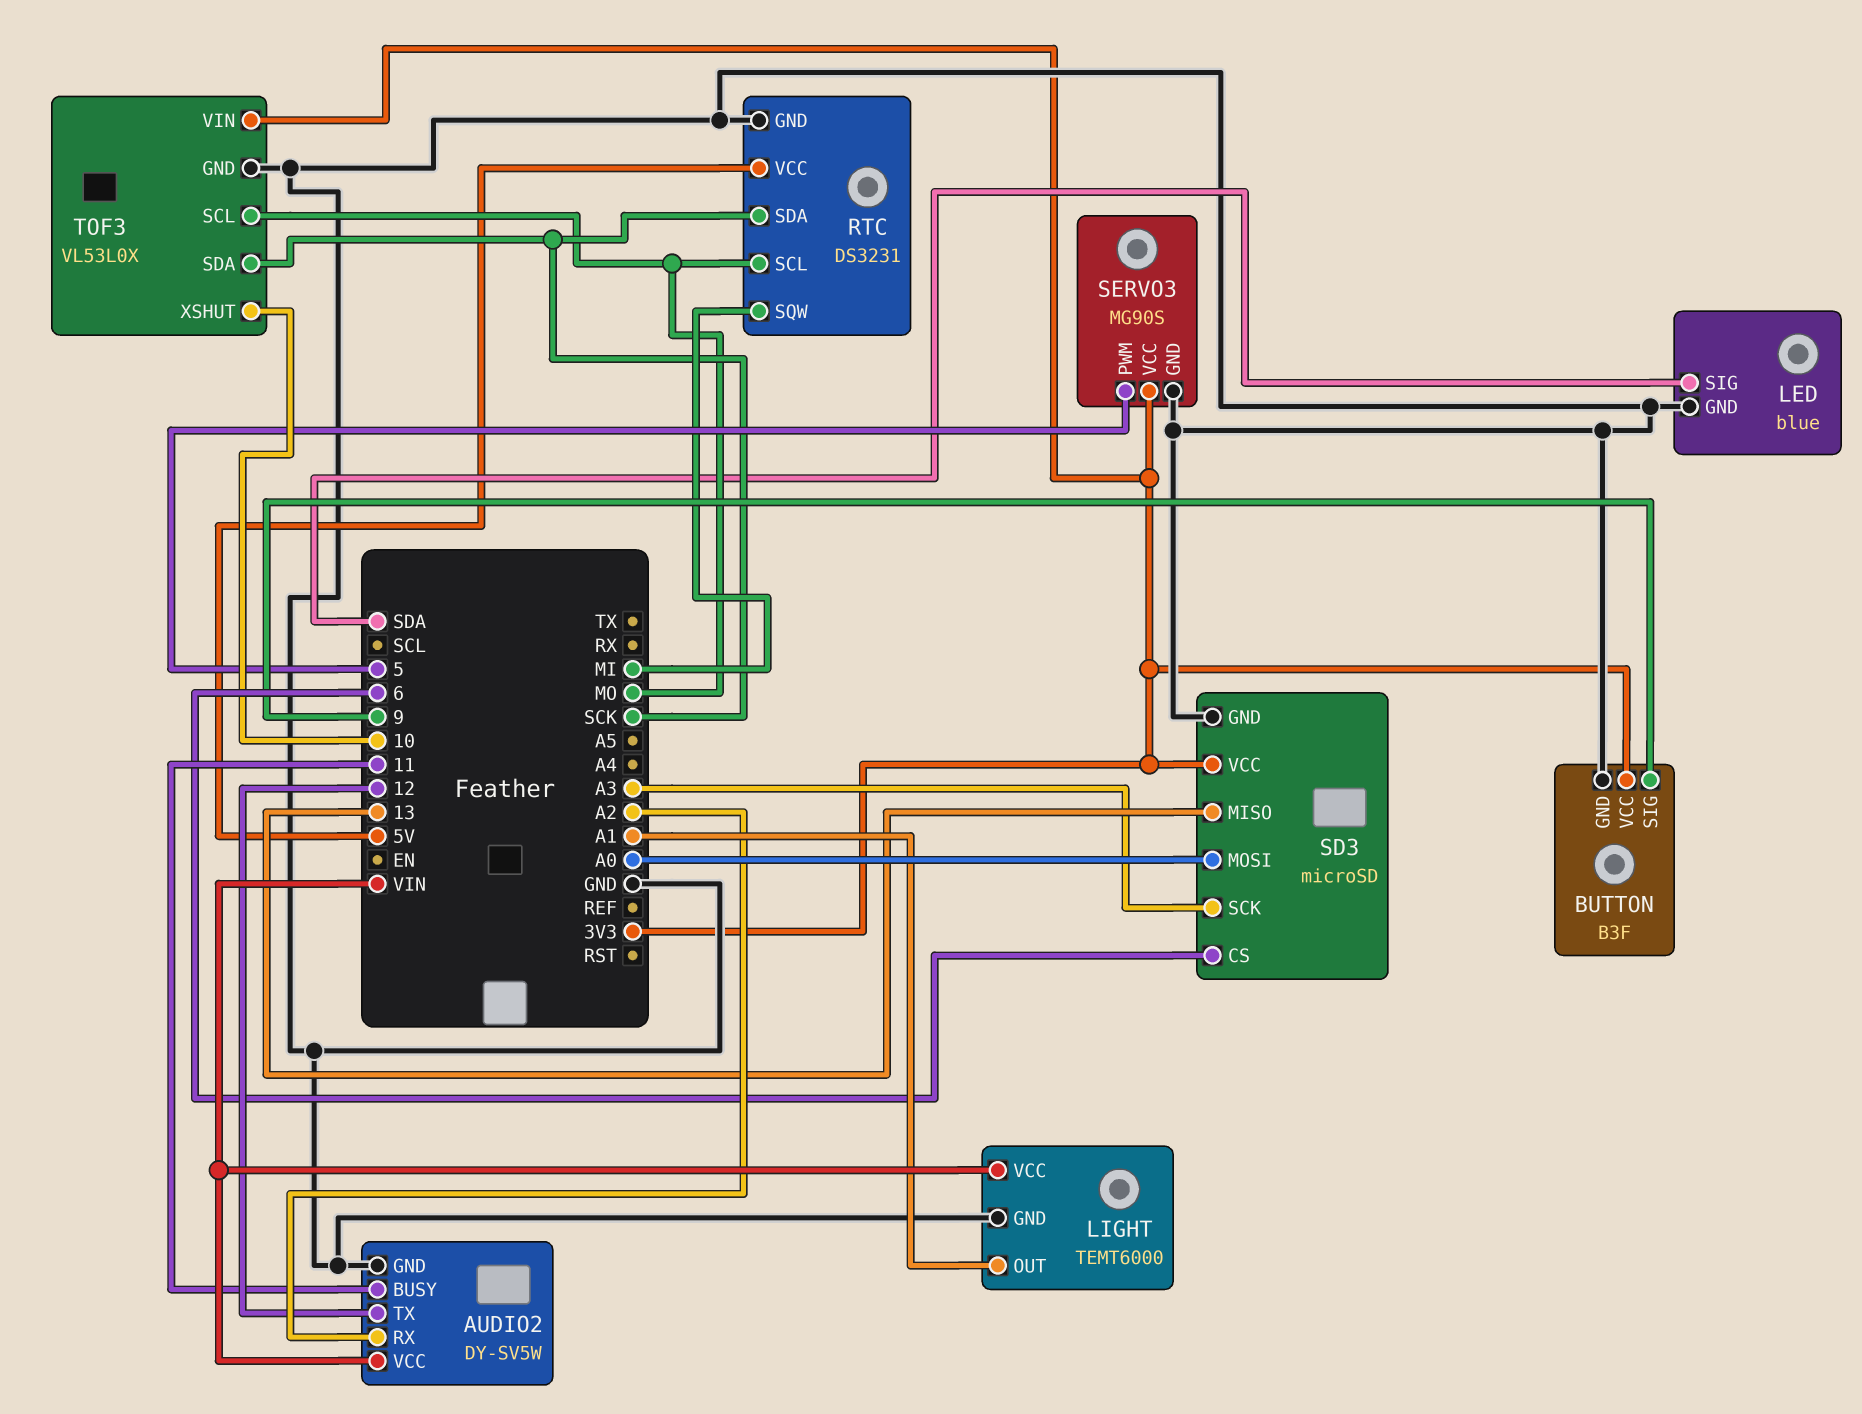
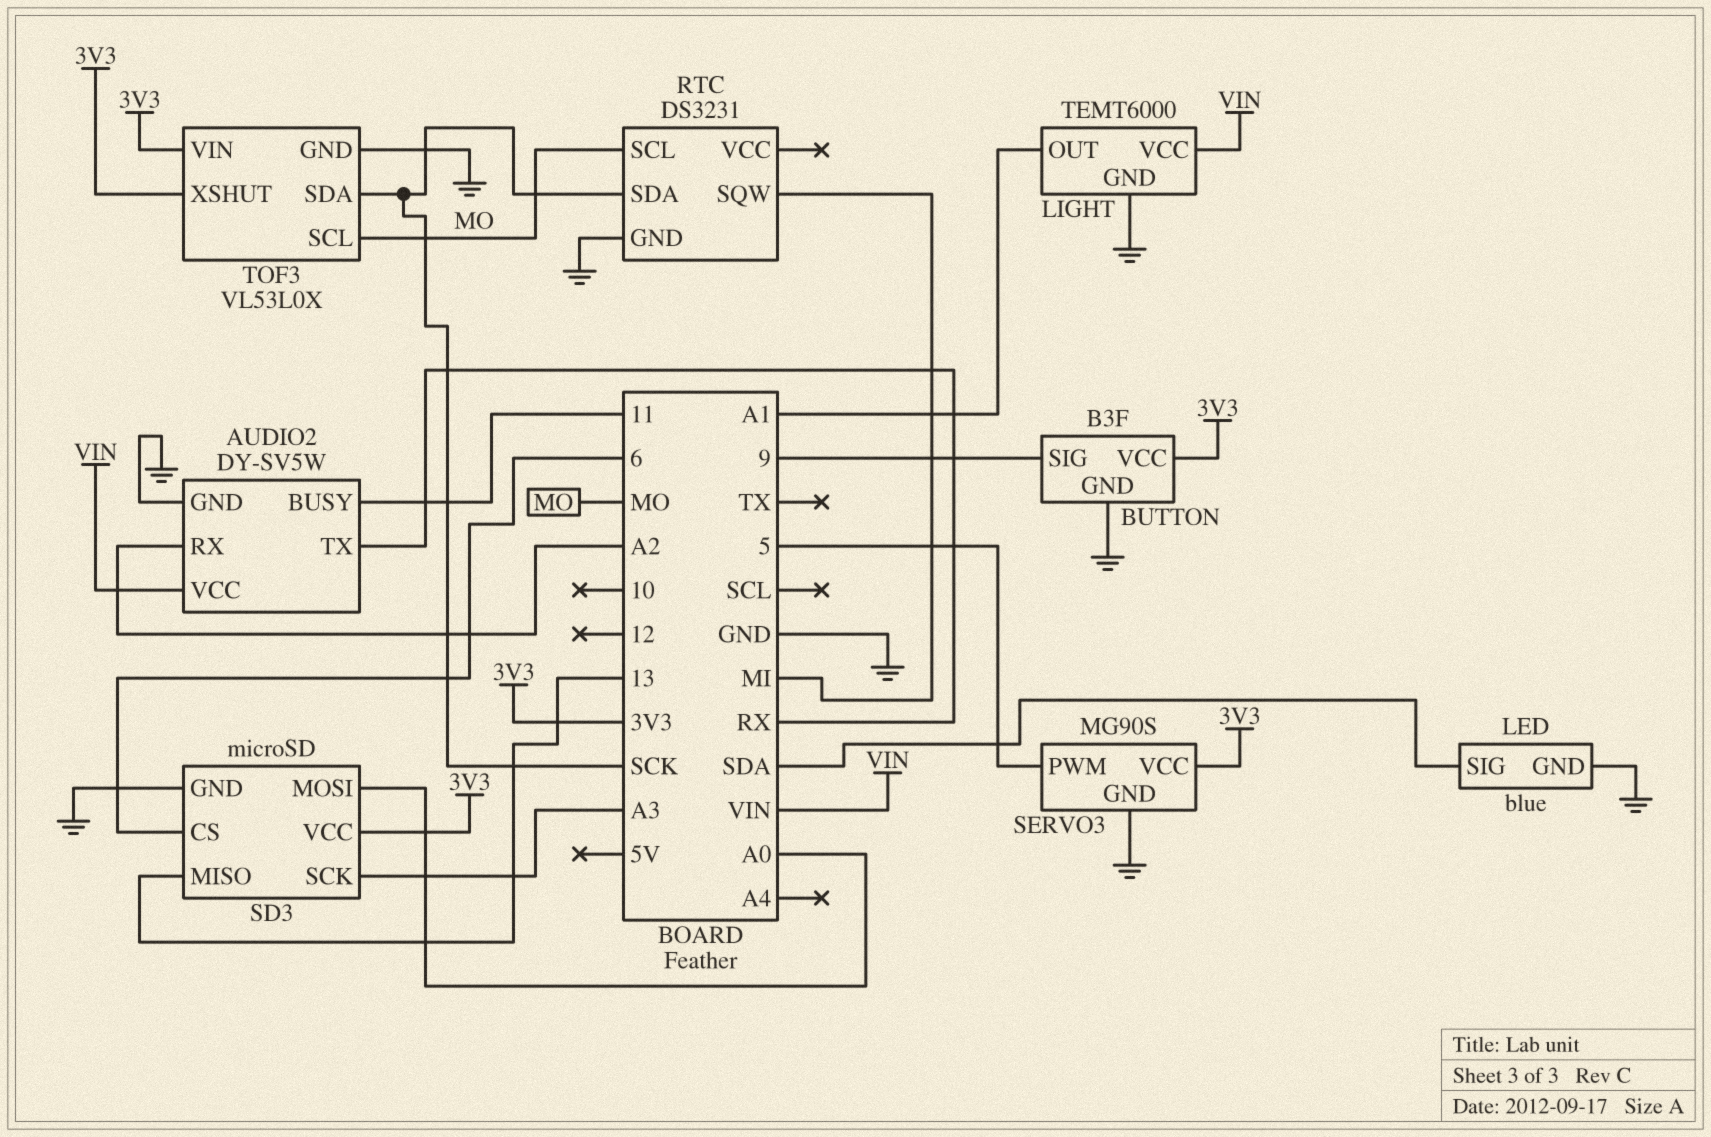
AUDIO2 pin TX: 12 -> RX
RTC pin VCC: 5V -> none
TOF3 pin XSHUT: 10 -> 3V3

